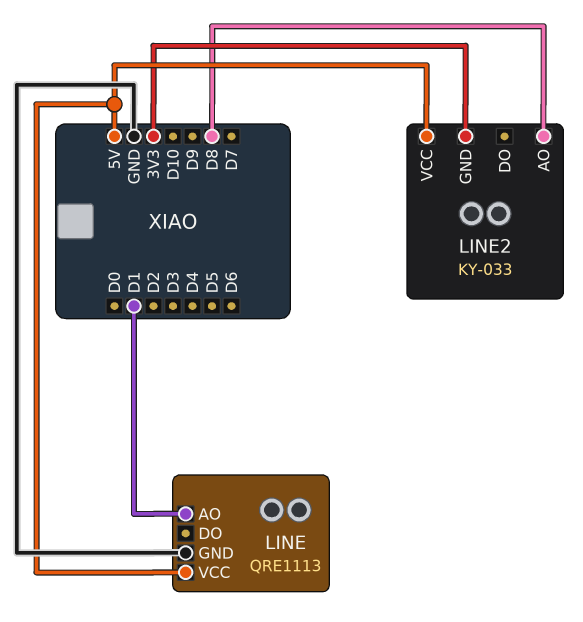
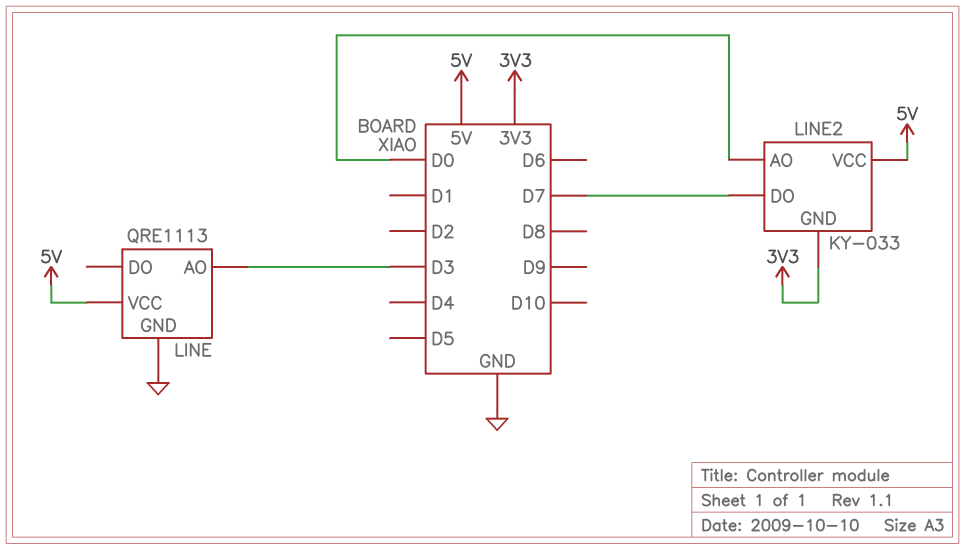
LINE pin AO: D1 -> D3
LINE2 pin AO: D8 -> D0
LINE2 pin DO: none -> D7

